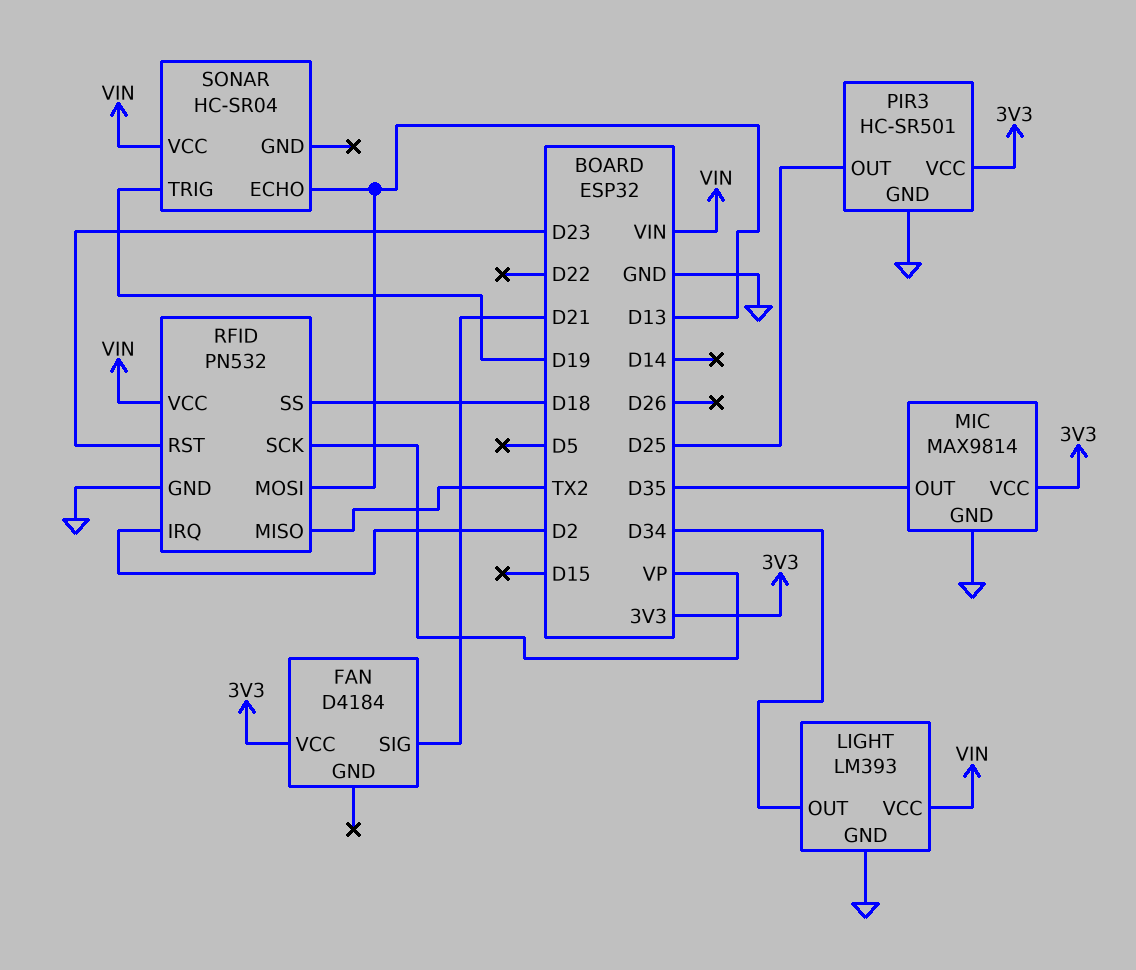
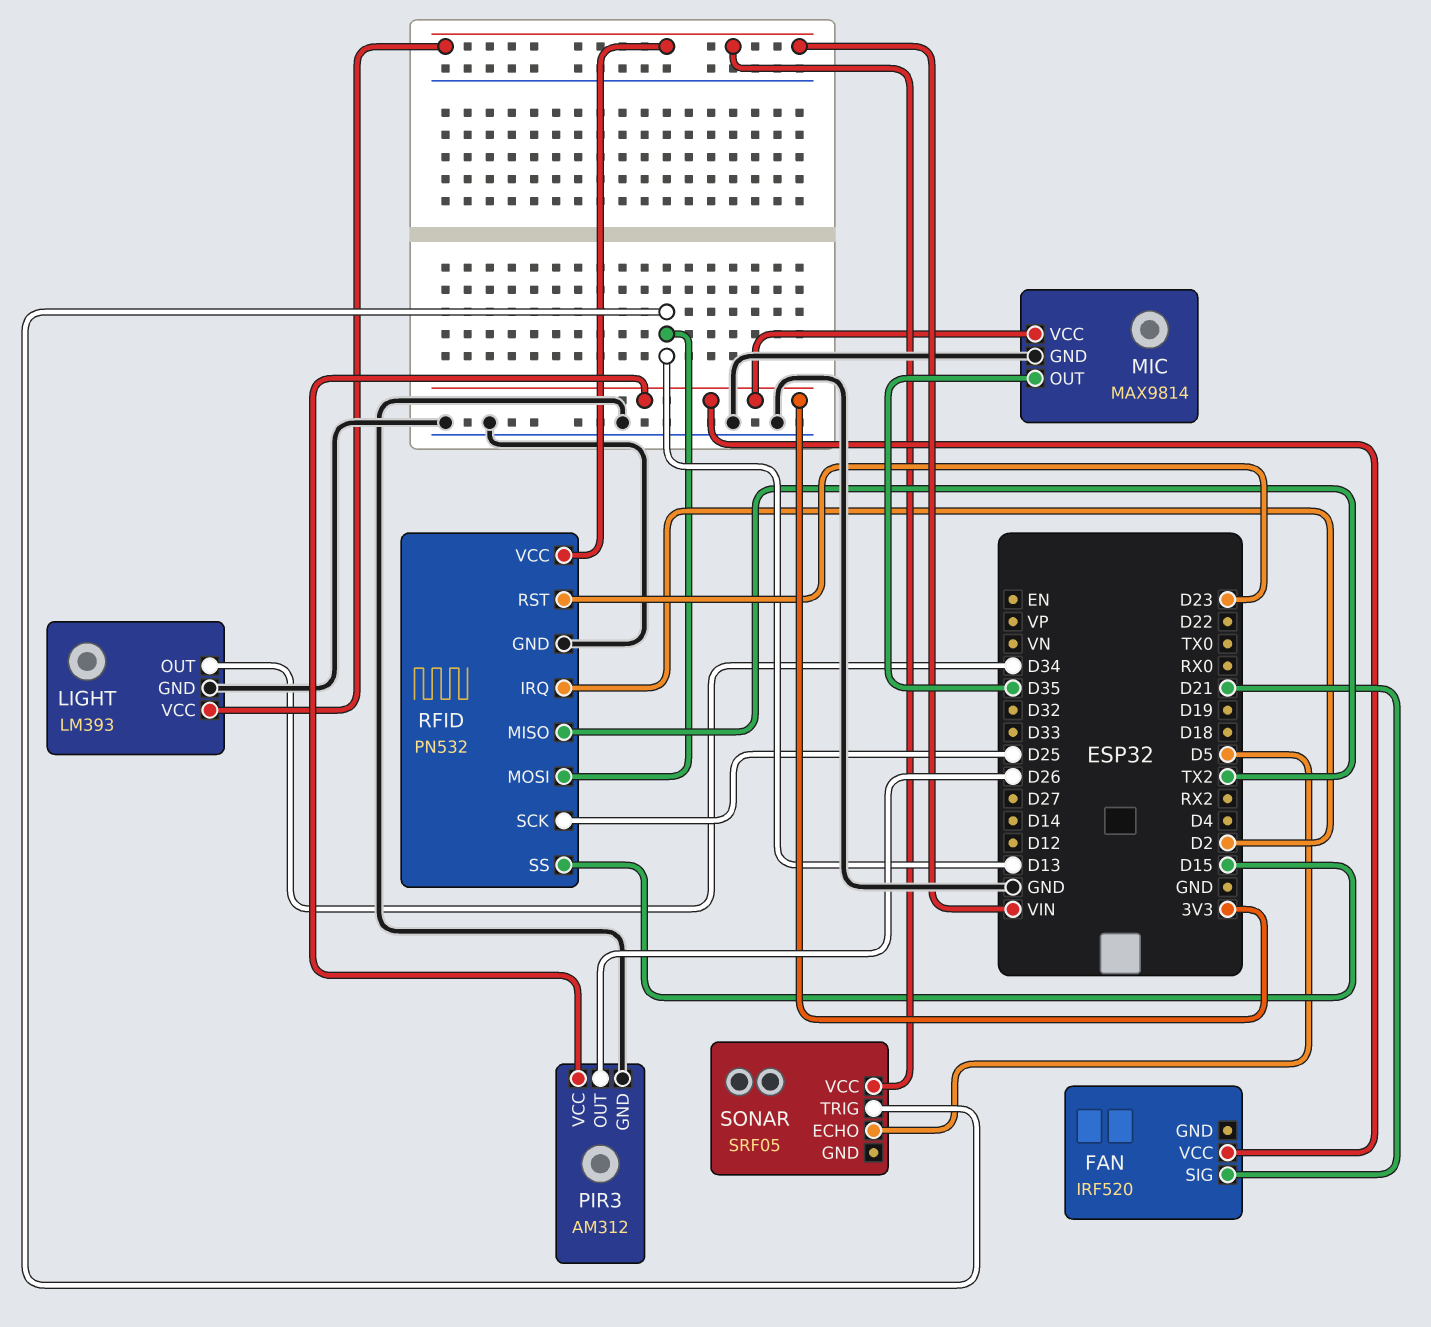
FAN: D4184 -> IRF520
PIR3: HC-SR501 -> AM312
PIR3 pin OUT: D25 -> D26
RFID pin SCK: VP -> D25
RFID pin SS: D18 -> D15
SONAR: HC-SR04 -> SRF05
SONAR pin ECHO: D13 -> D5
SONAR pin TRIG: D19 -> D13

